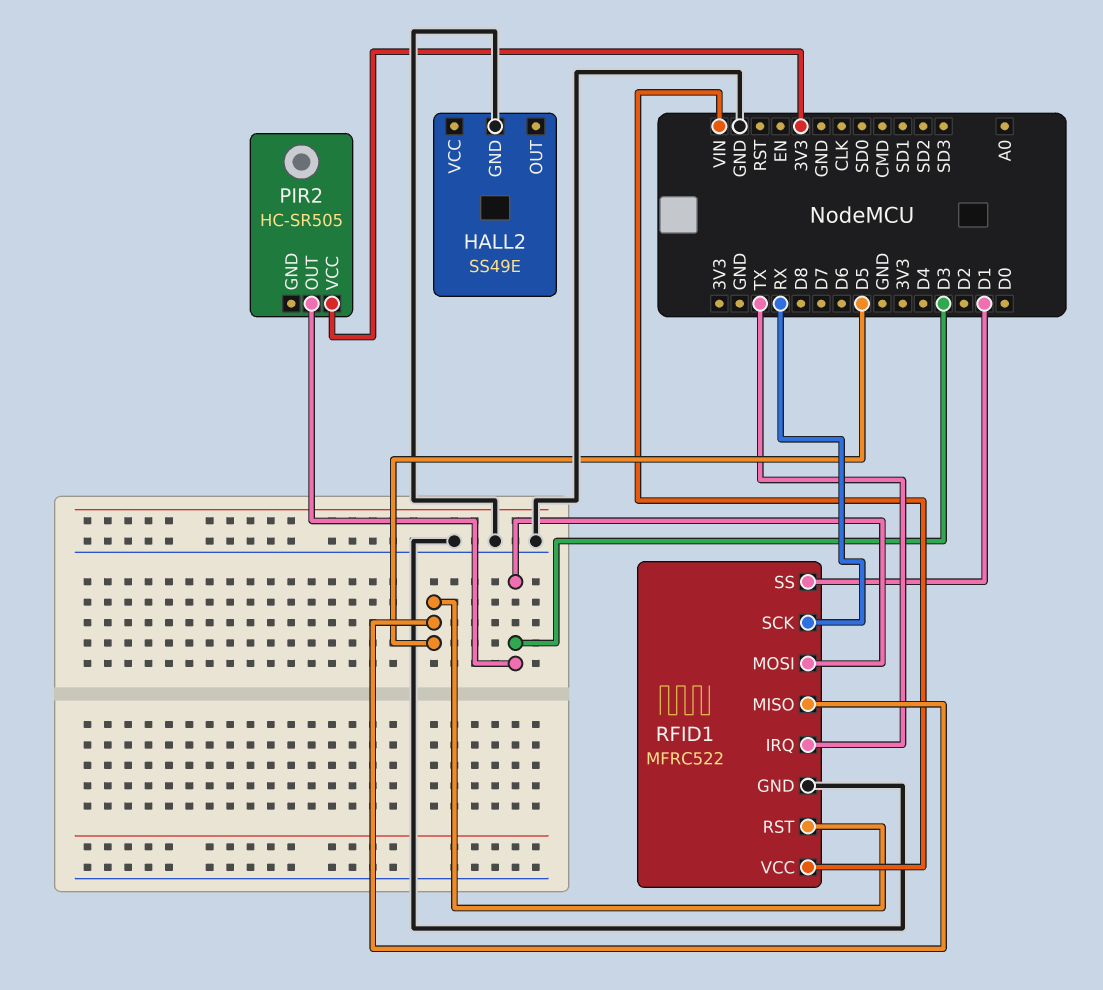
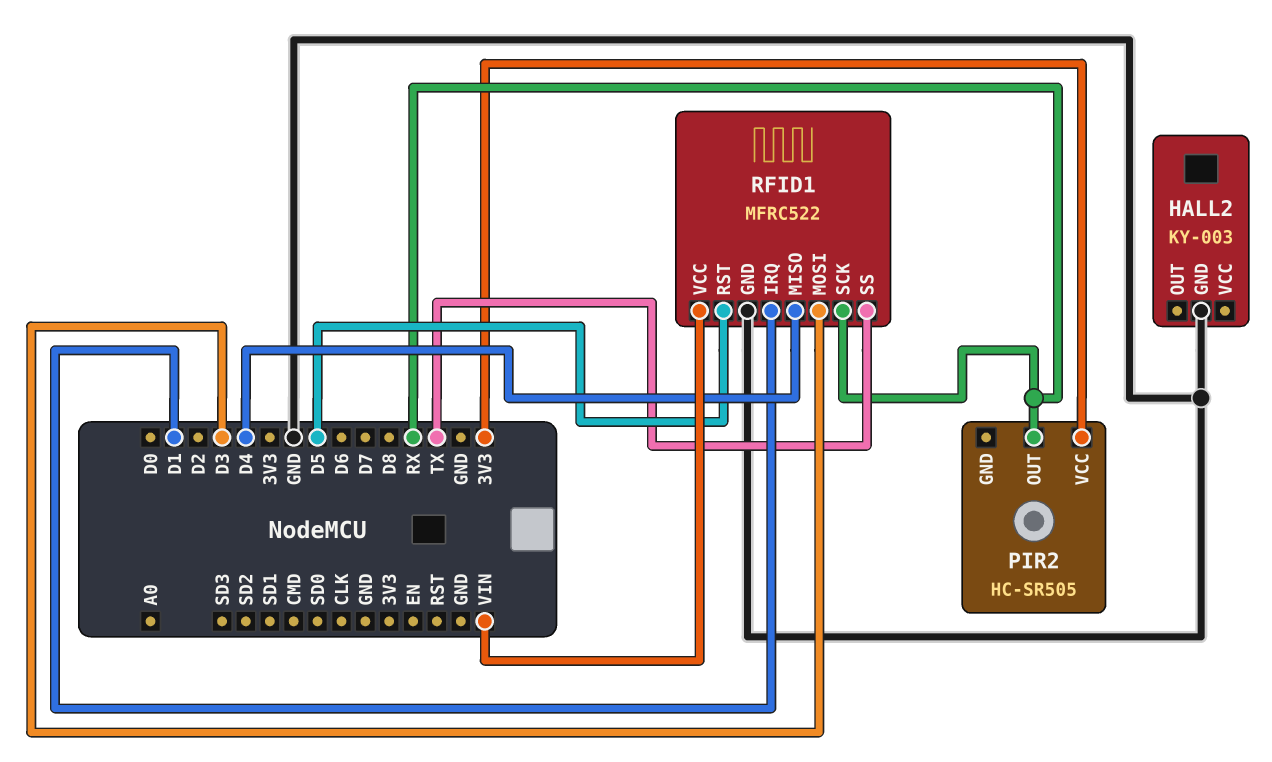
HALL2: SS49E -> KY-003
PIR2 pin OUT: D3 -> RX
RFID1 pin IRQ: TX -> D1
RFID1 pin MISO: D5 -> D4
RFID1 pin SS: D1 -> TX

